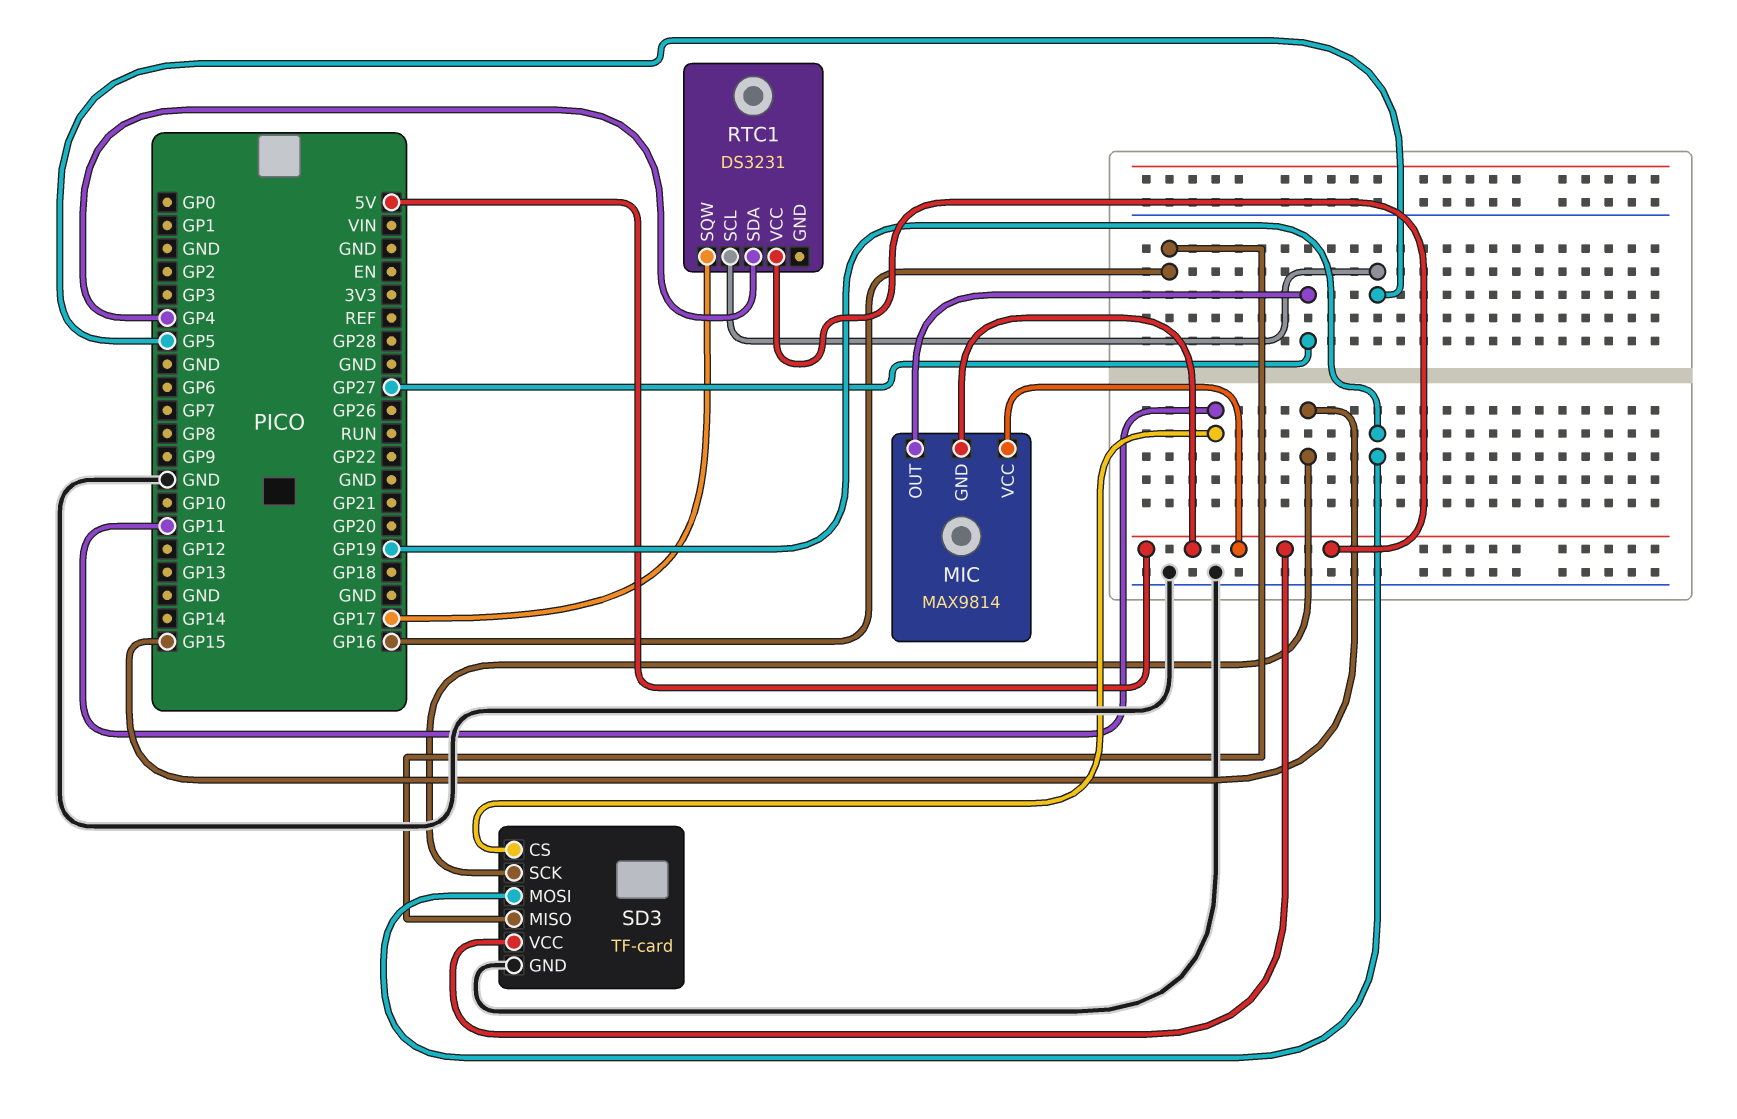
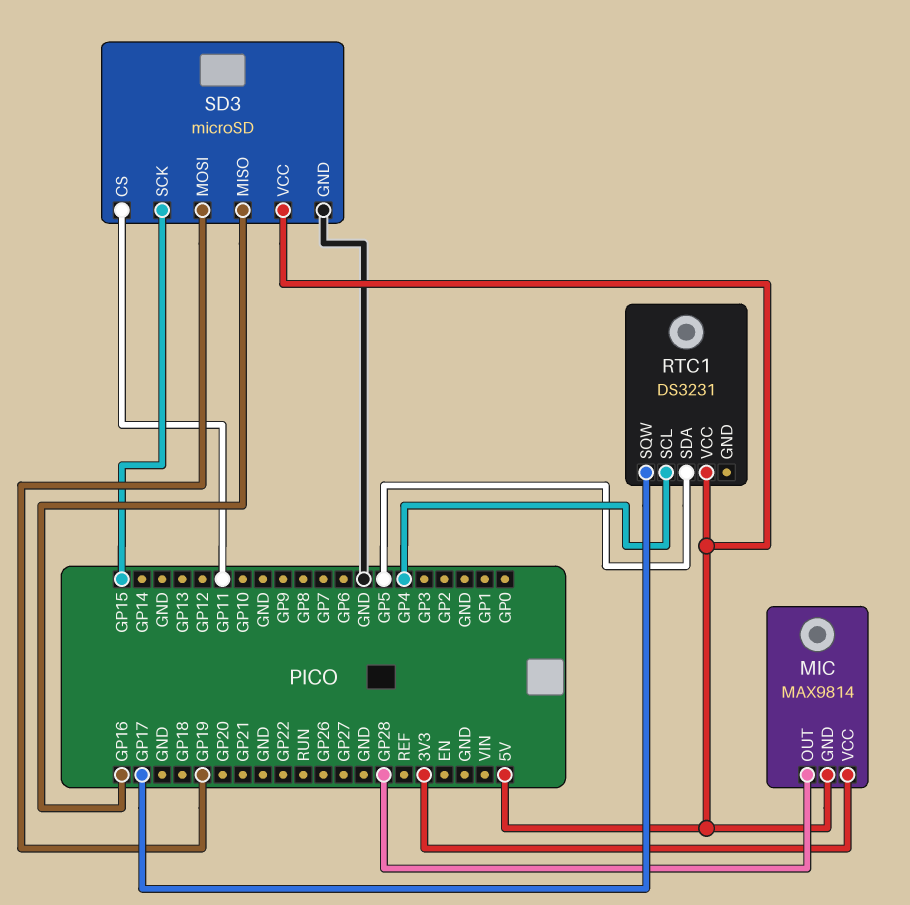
MIC pin OUT: GP27 -> GP28
MIC pin VCC: 5V -> 3V3
RTC1 pin SCL: GP5 -> GP4
RTC1 pin SDA: GP4 -> GP5
SD3: TF-card -> microSD

